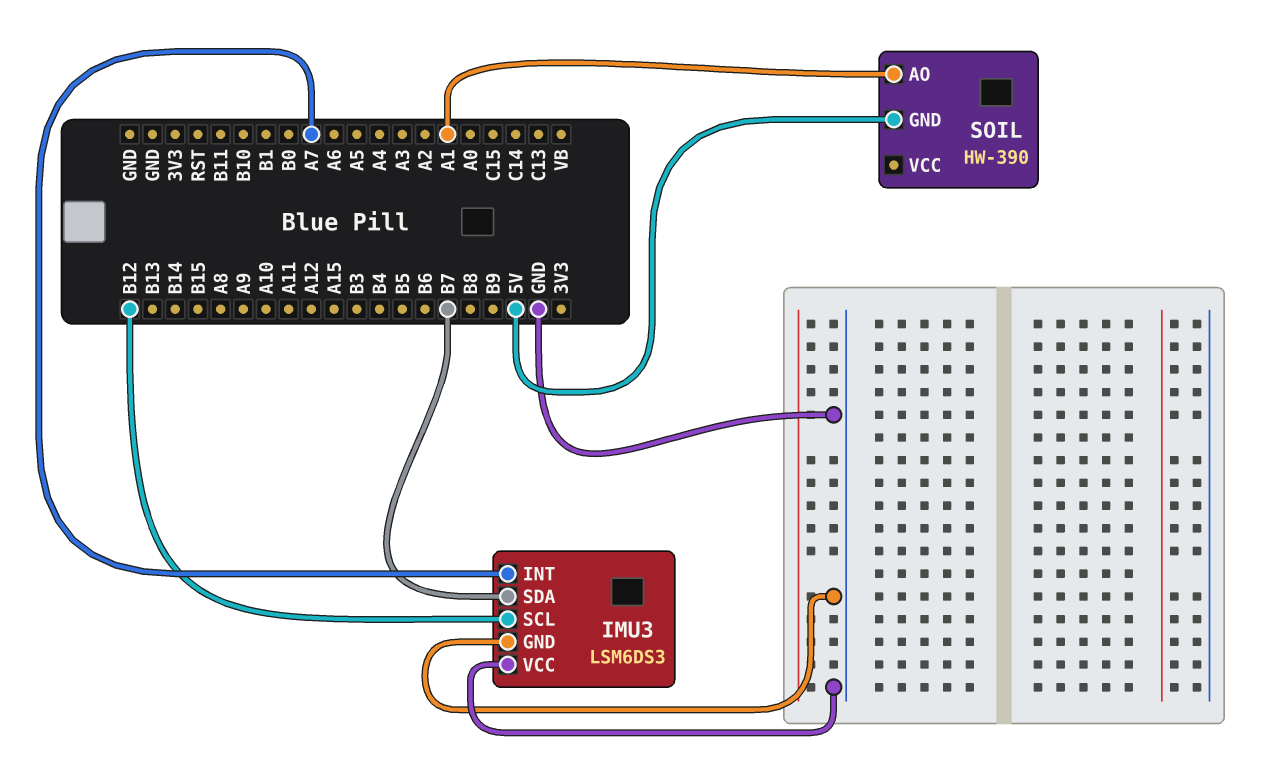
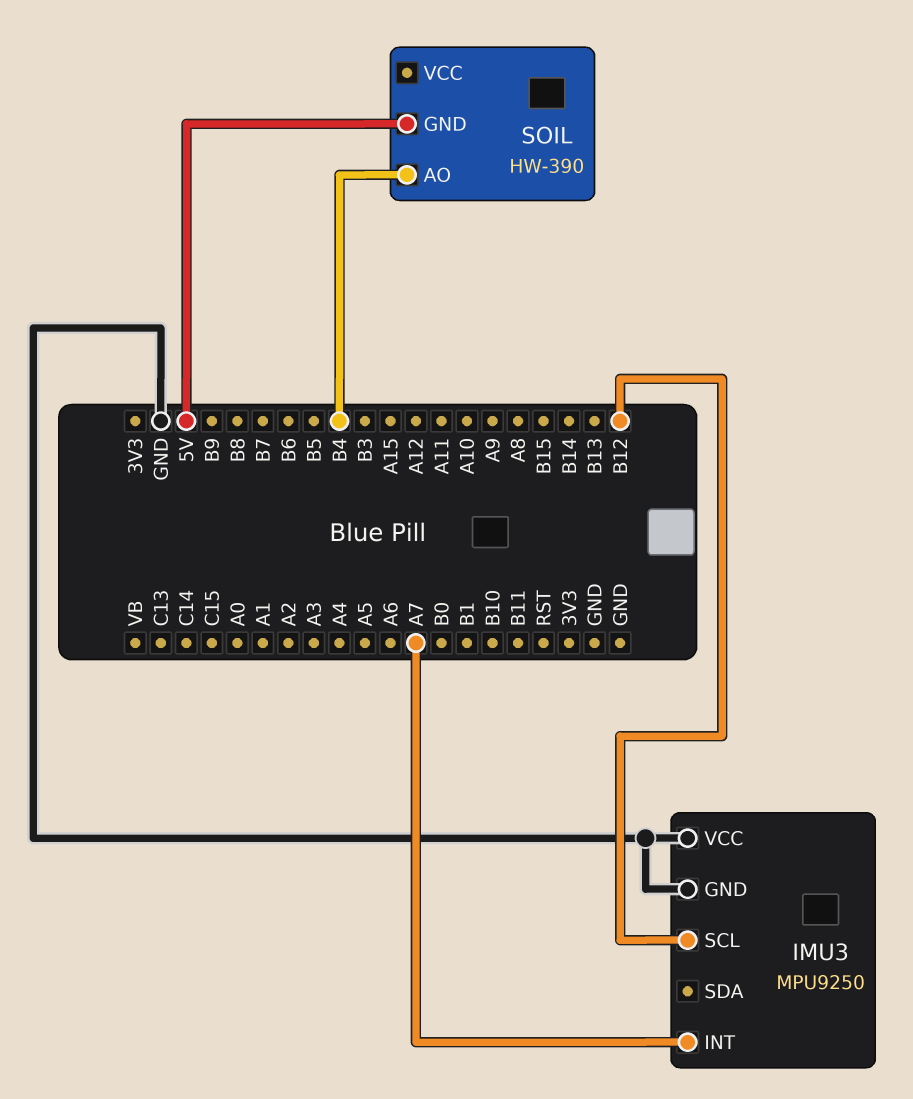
IMU3: LSM6DS3 -> MPU9250
IMU3 pin SDA: B7 -> none
SOIL pin AO: A1 -> B4

